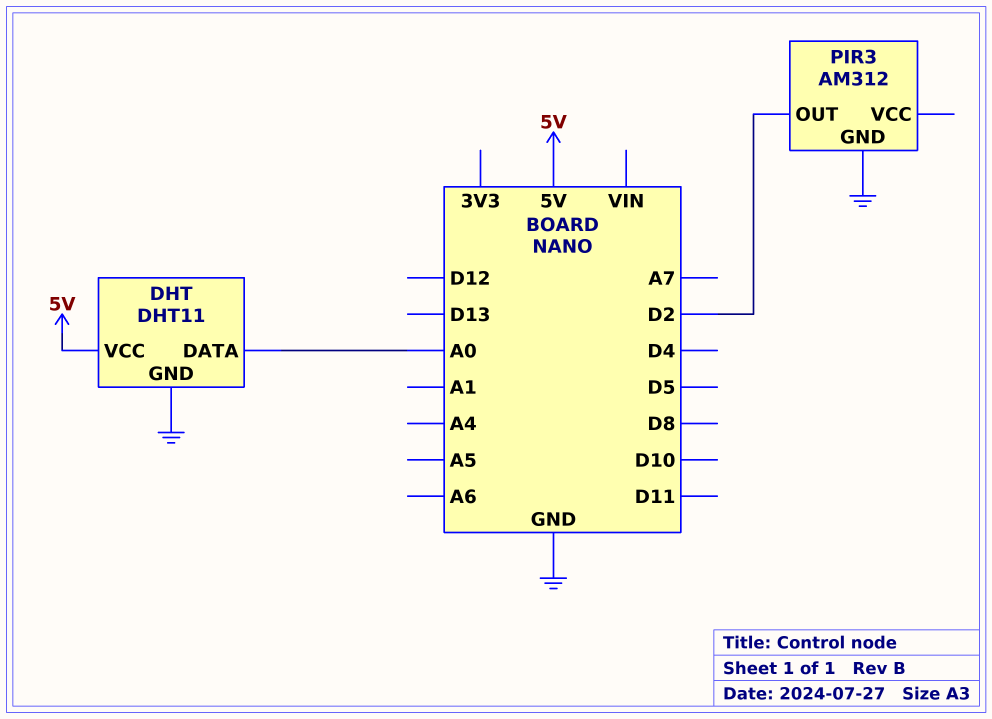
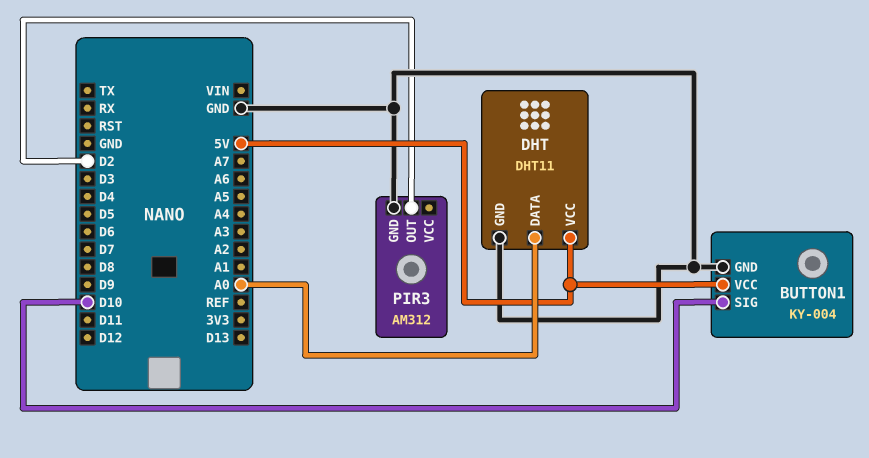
BUTTON1: none -> KY-004
BUTTON1 pin GND: none -> GND
BUTTON1 pin SIG: none -> D10
BUTTON1 pin VCC: none -> 5V

